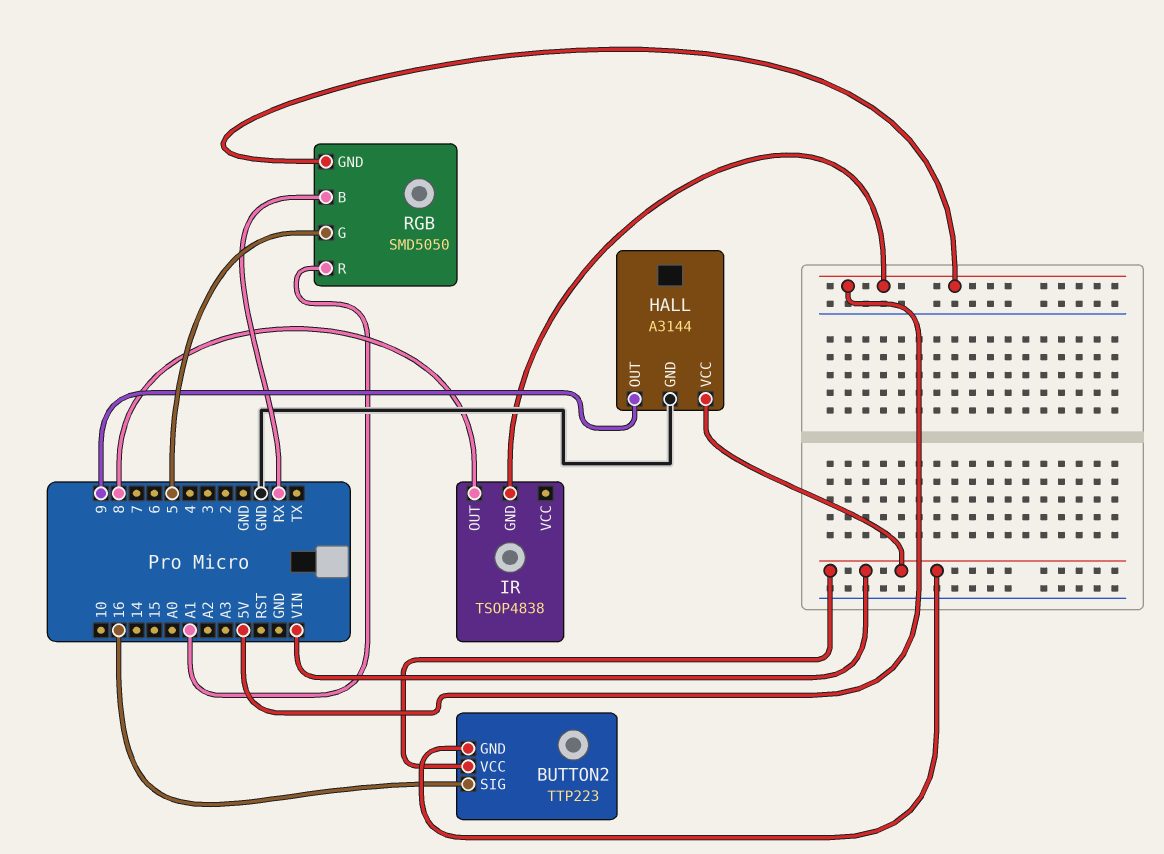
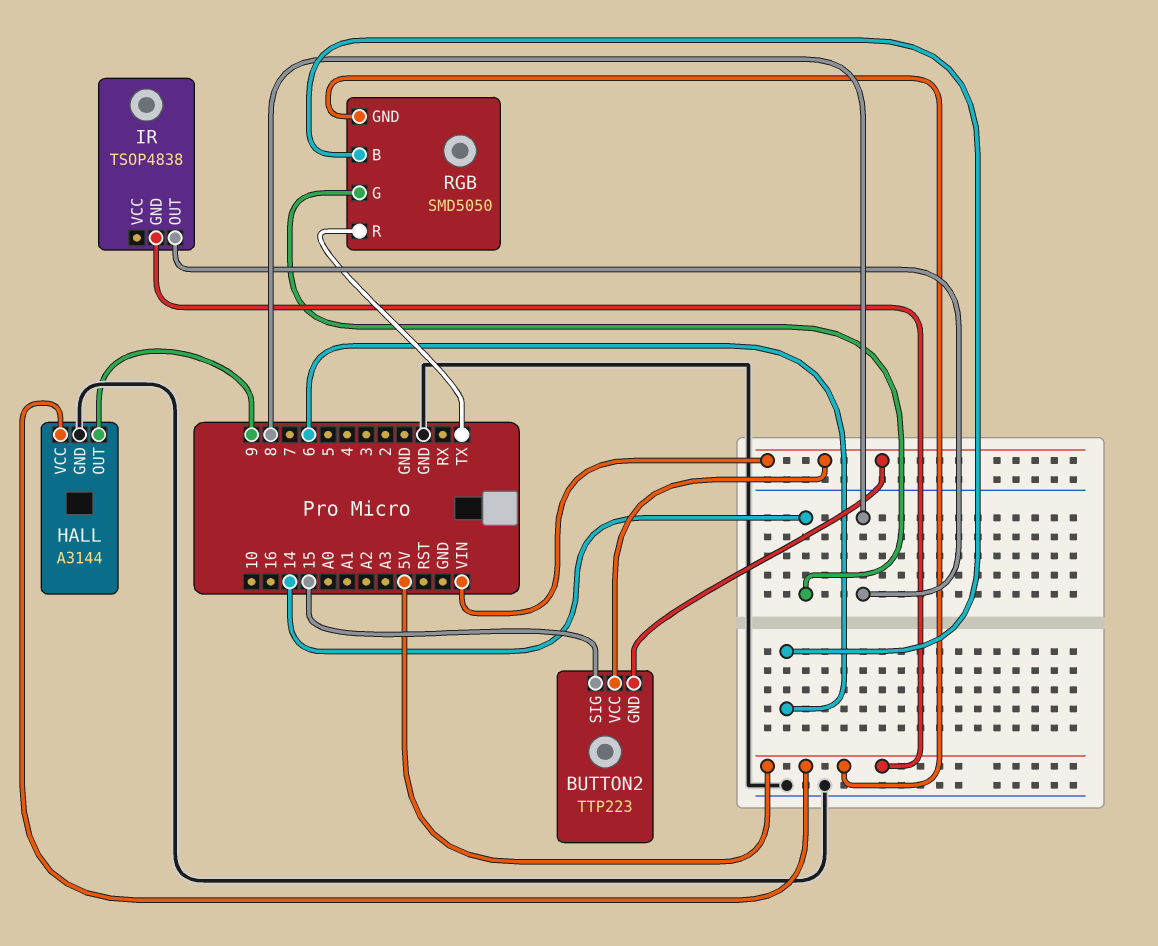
BUTTON2 pin SIG: 16 -> 15
HALL pin VCC: VIN -> 5V
RGB pin B: RX -> 6
RGB pin G: 5 -> 14
RGB pin R: A1 -> TX

